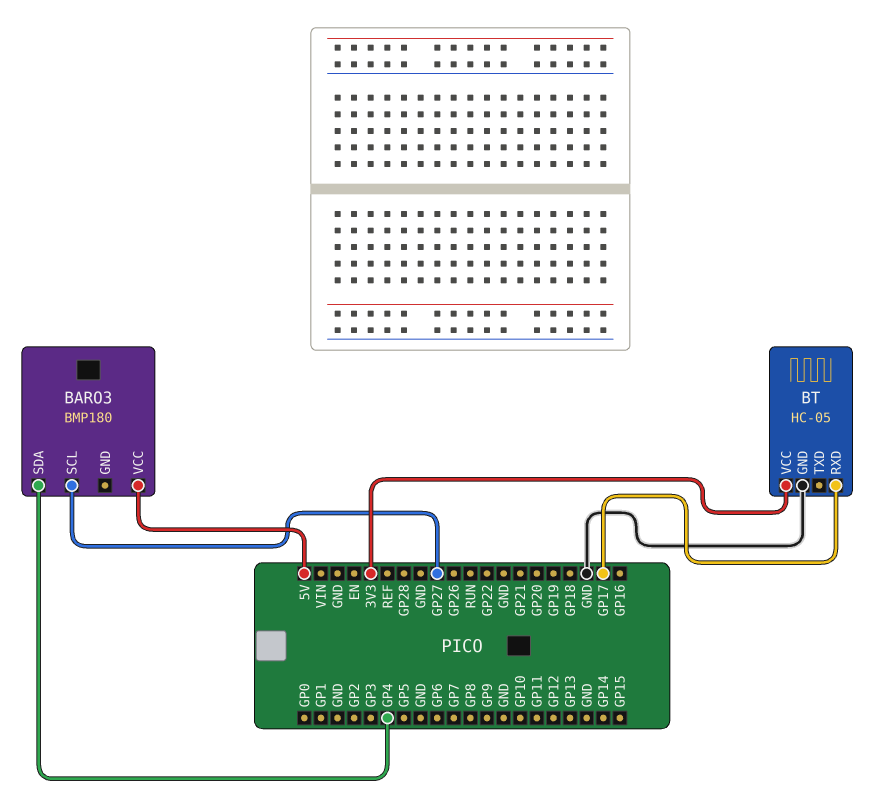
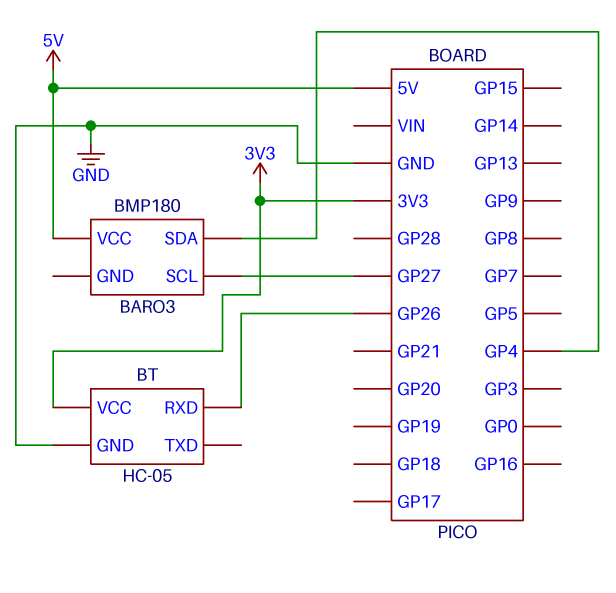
BT pin RXD: GP17 -> GP26

